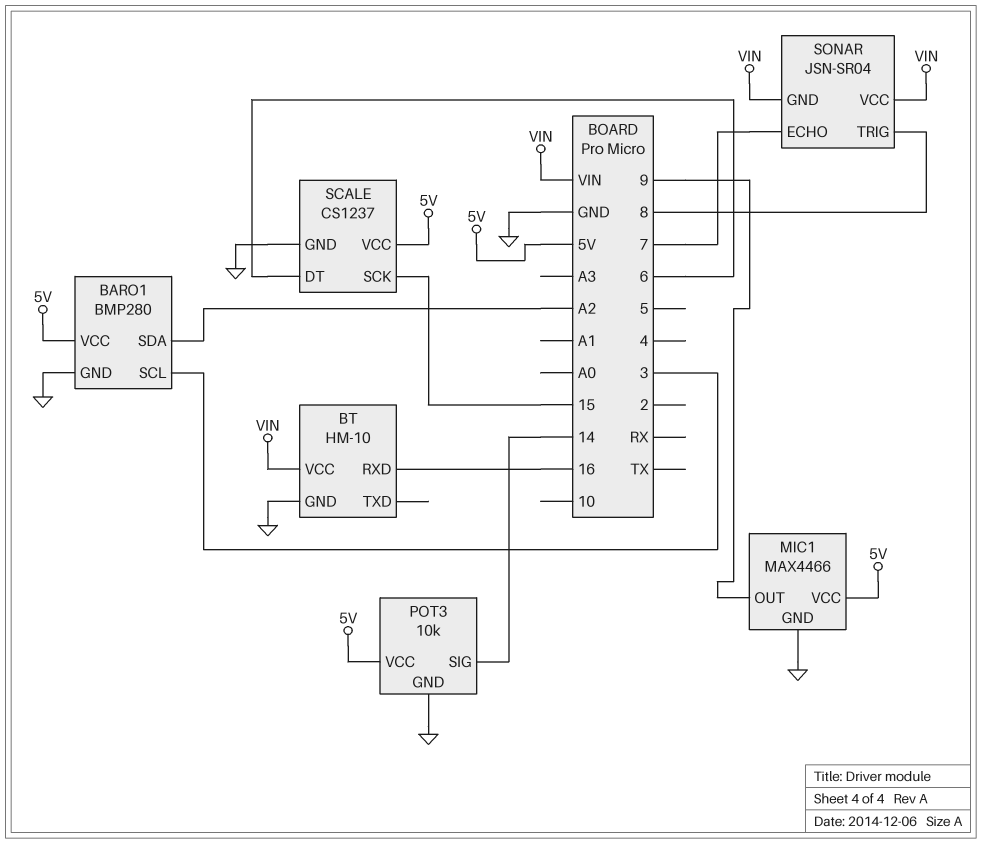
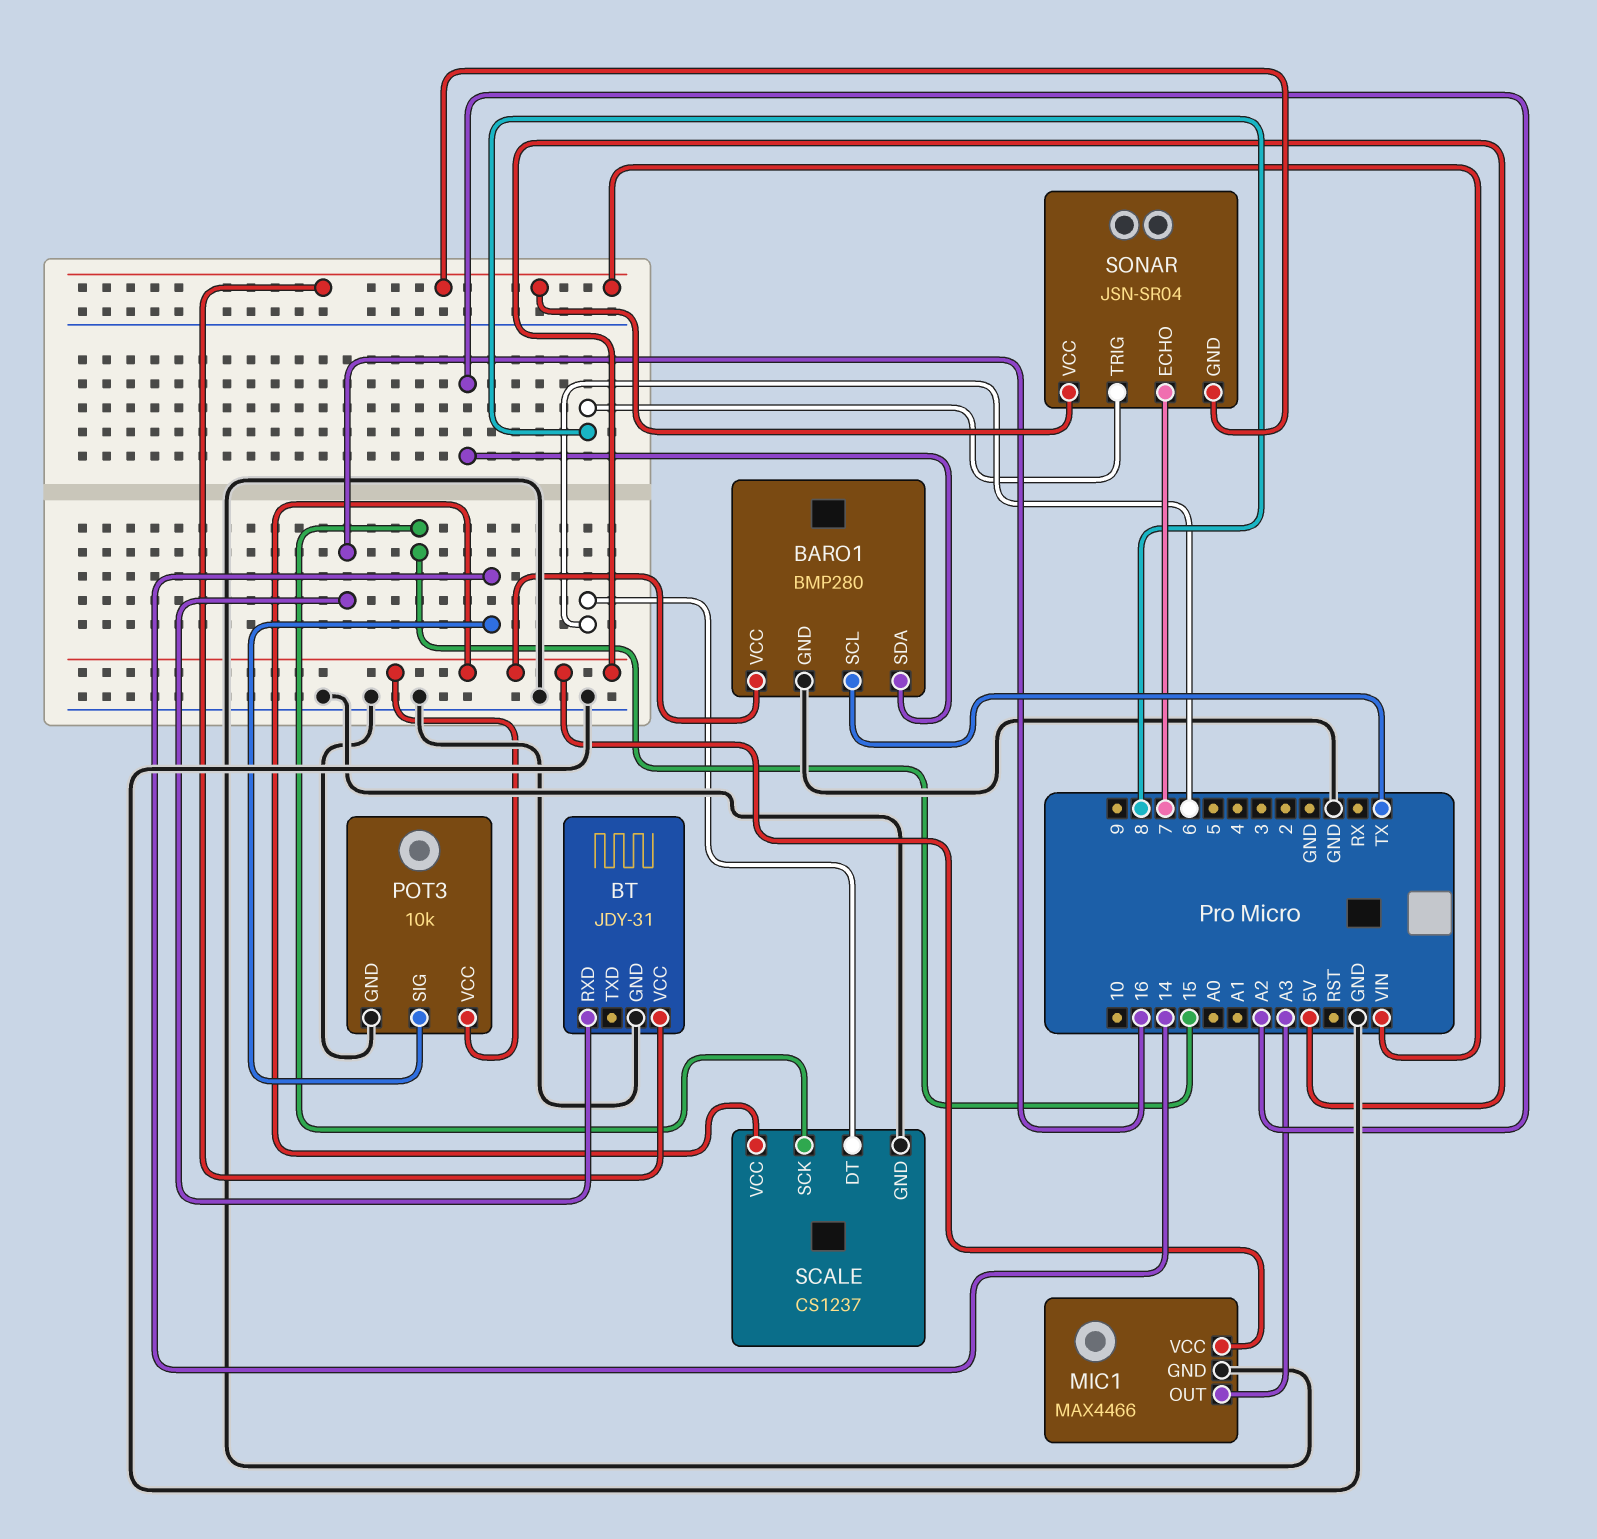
BARO1 pin SCL: 3 -> TX
BT: HM-10 -> JDY-31
MIC1 pin OUT: 9 -> A3

